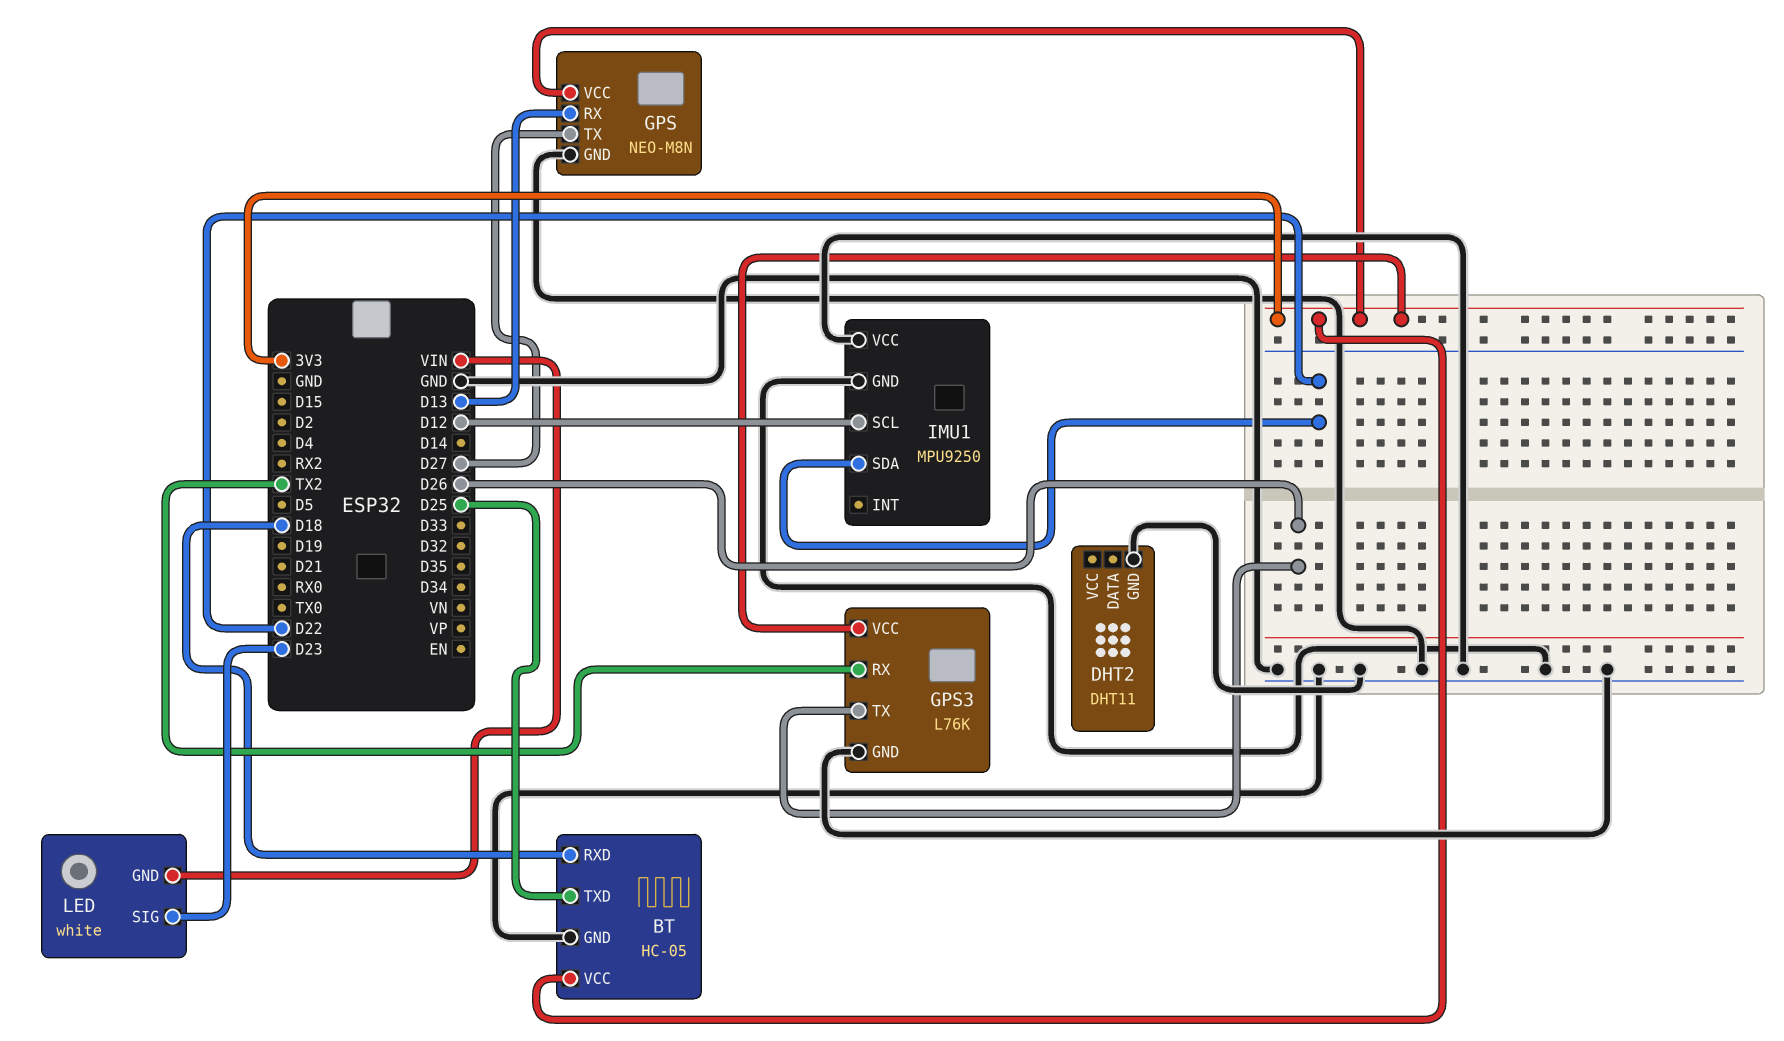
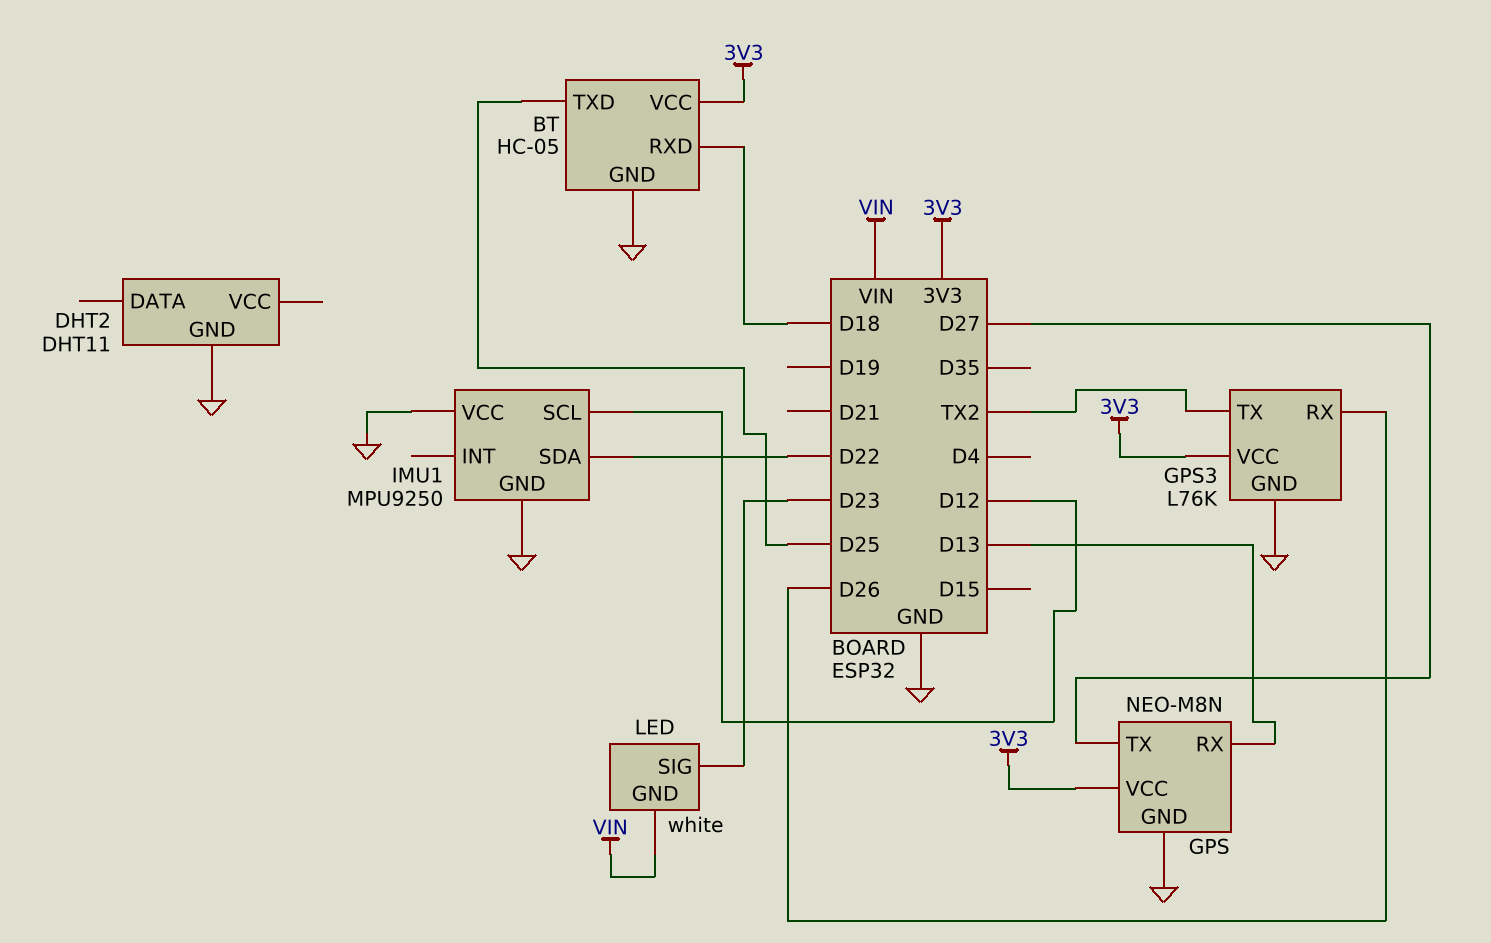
GPS3 pin RX: TX2 -> D26
GPS3 pin TX: D26 -> TX2

